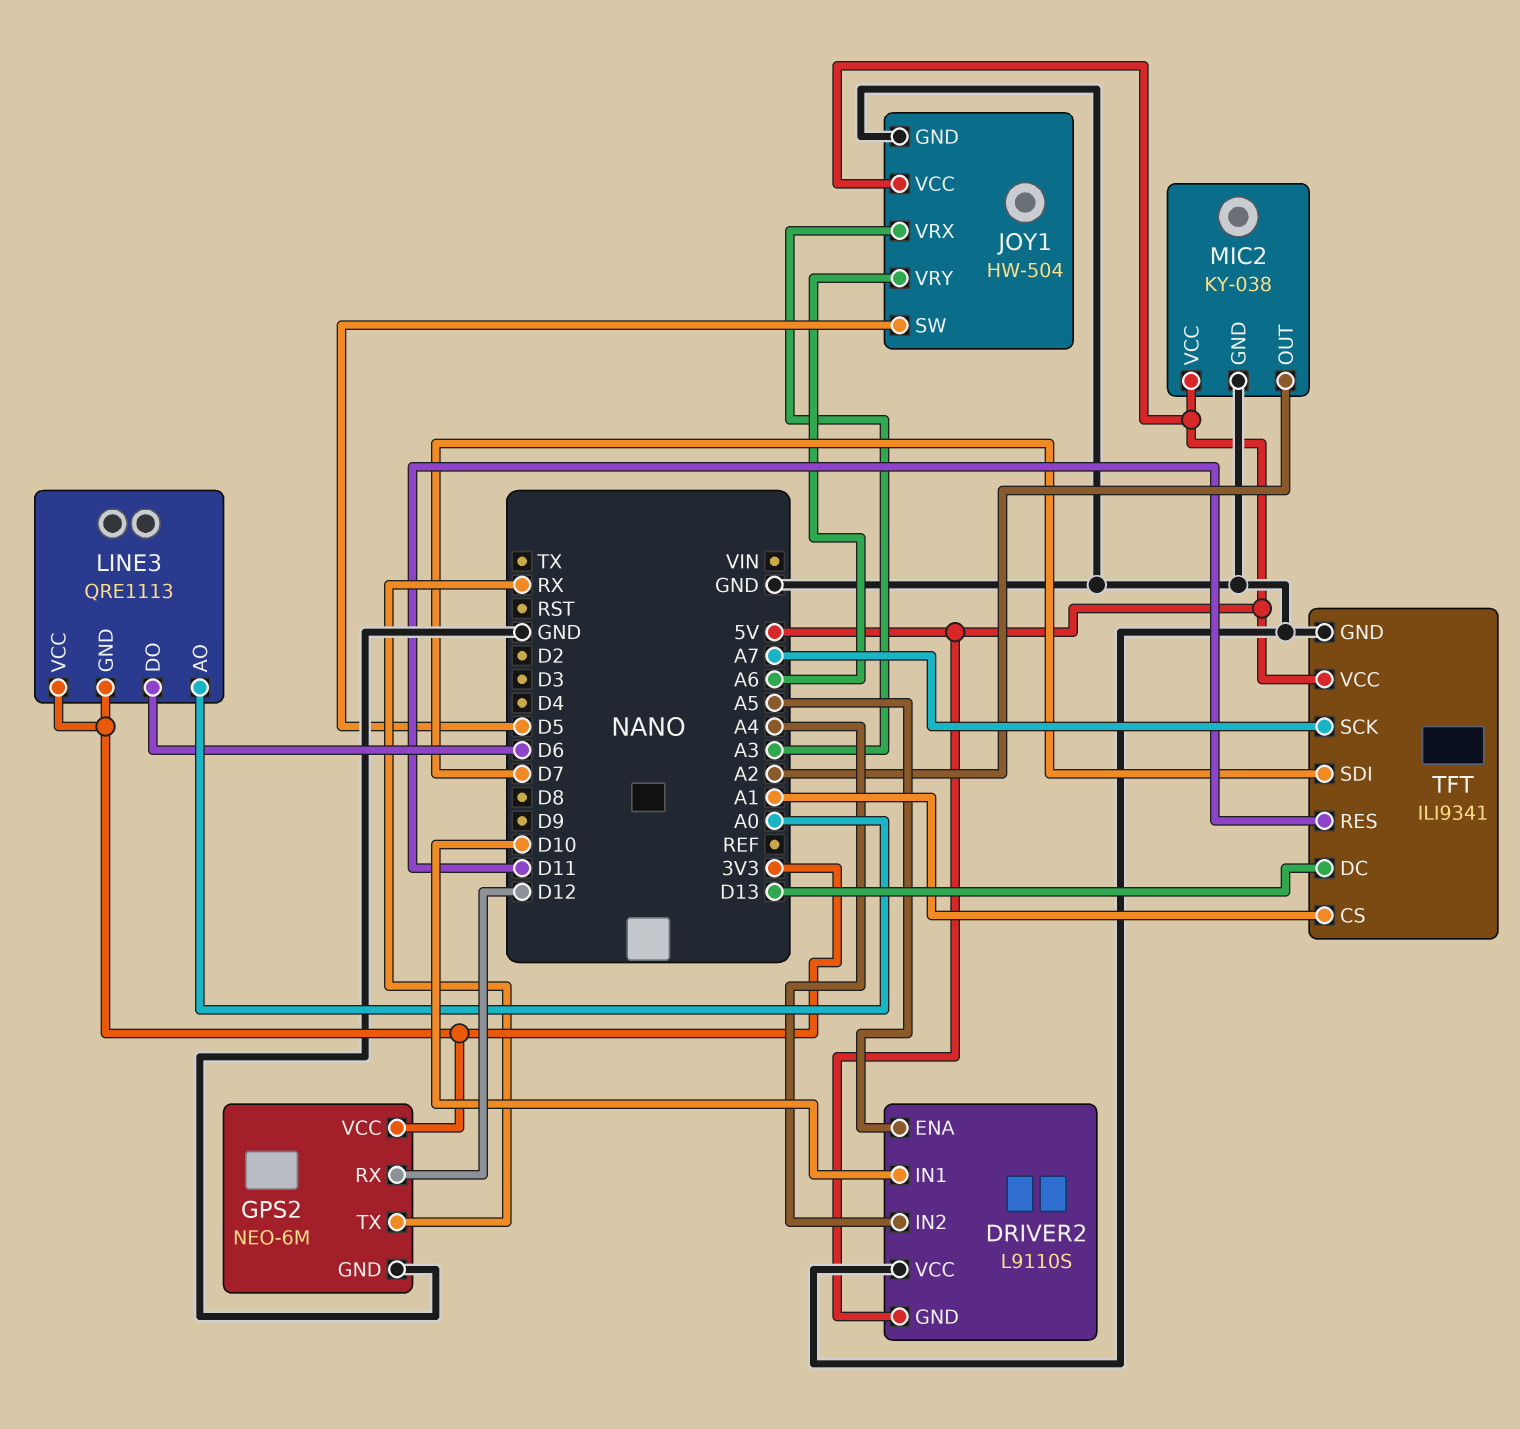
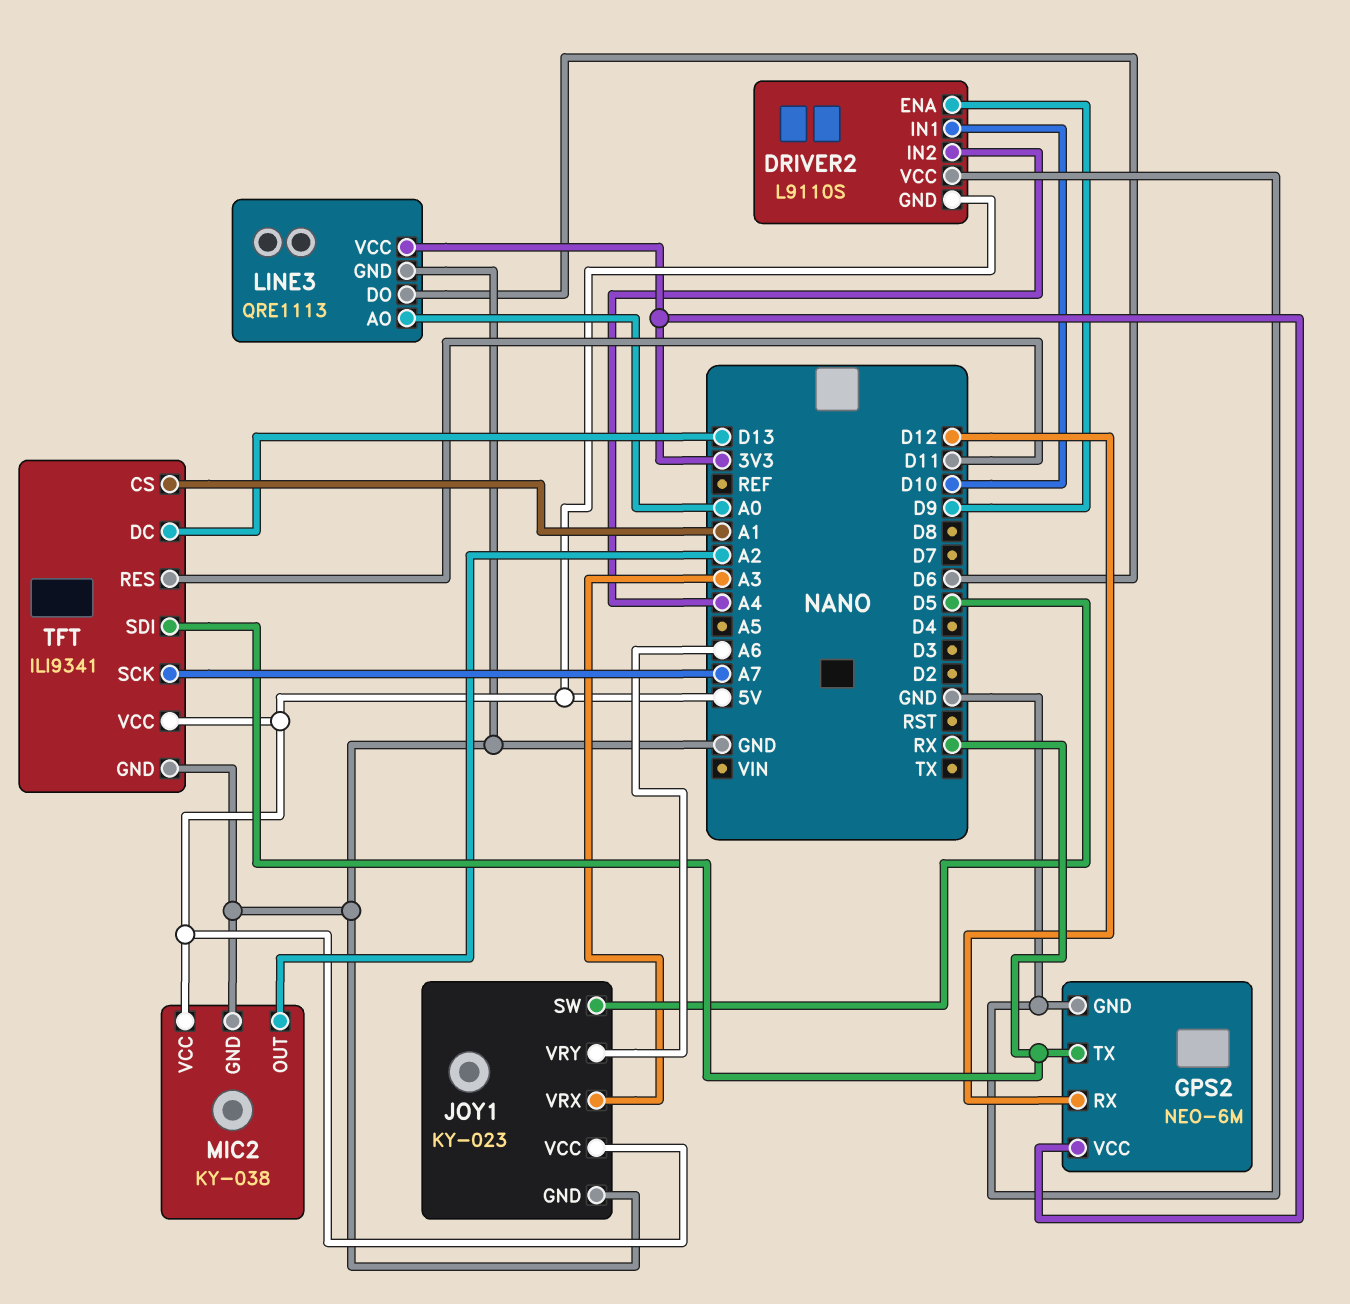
DRIVER2 pin ENA: A5 -> D9
JOY1: HW-504 -> KY-023
LINE3 pin GND: 3V3 -> GND
TFT pin SDI: D7 -> RX

